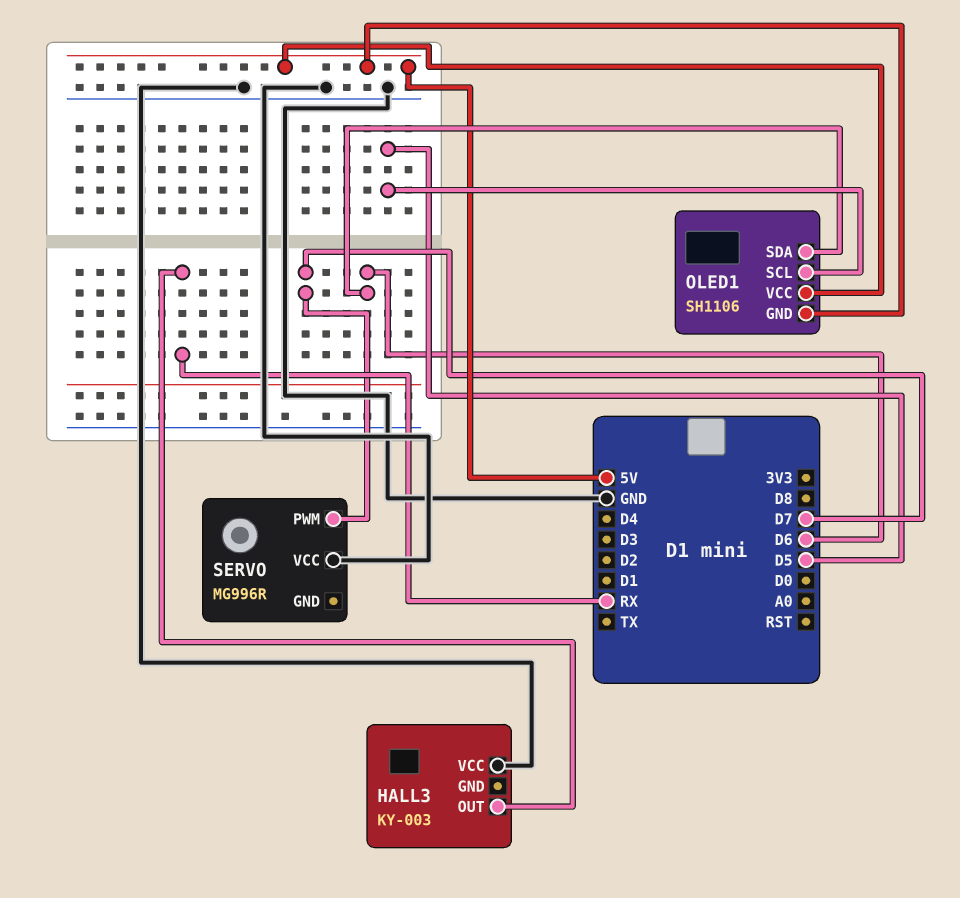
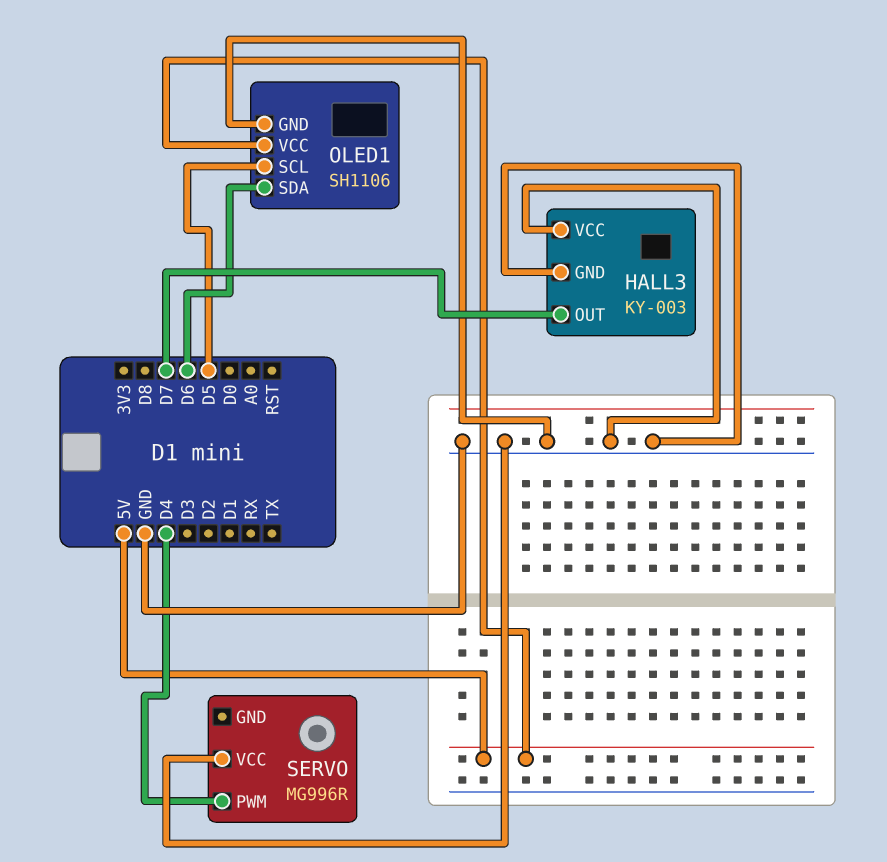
HALL3 pin GND: none -> GND
HALL3 pin OUT: RX -> D7
OLED1 pin GND: 5V -> GND
SERVO pin PWM: D7 -> D4

